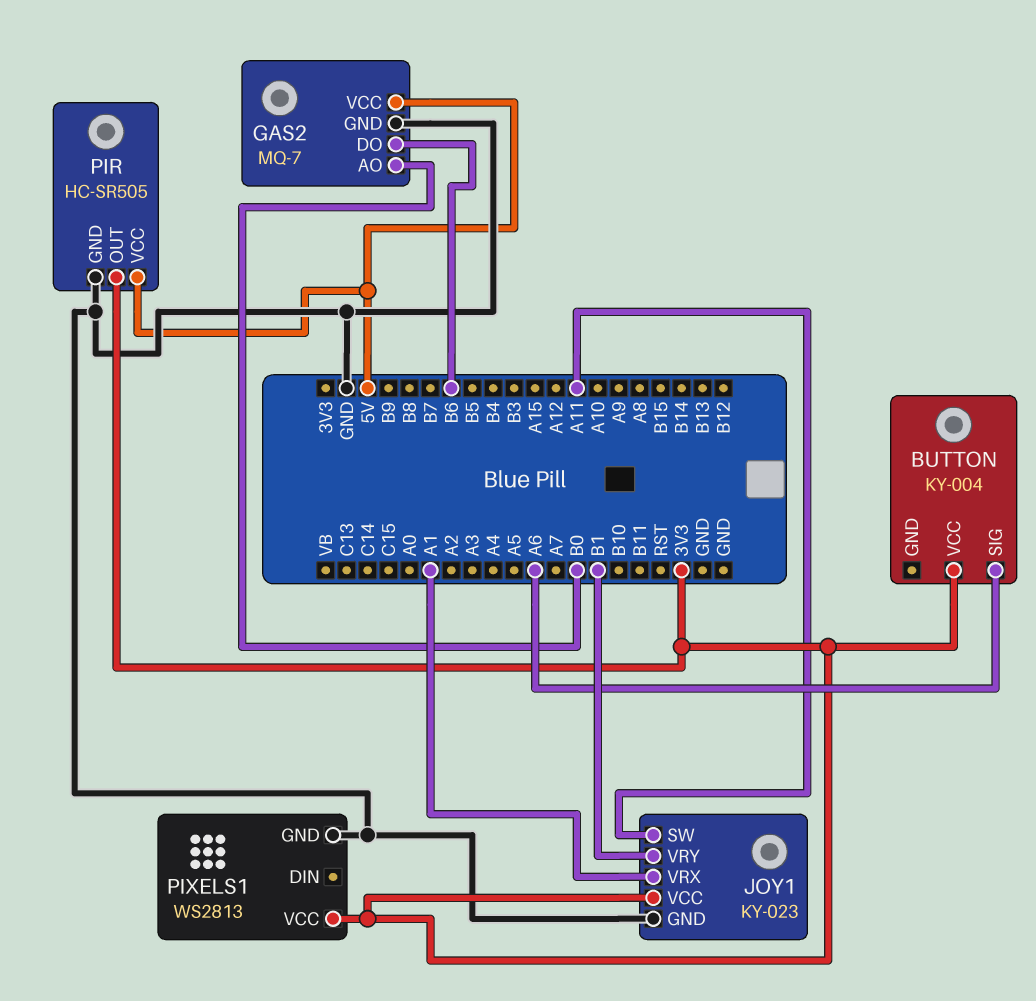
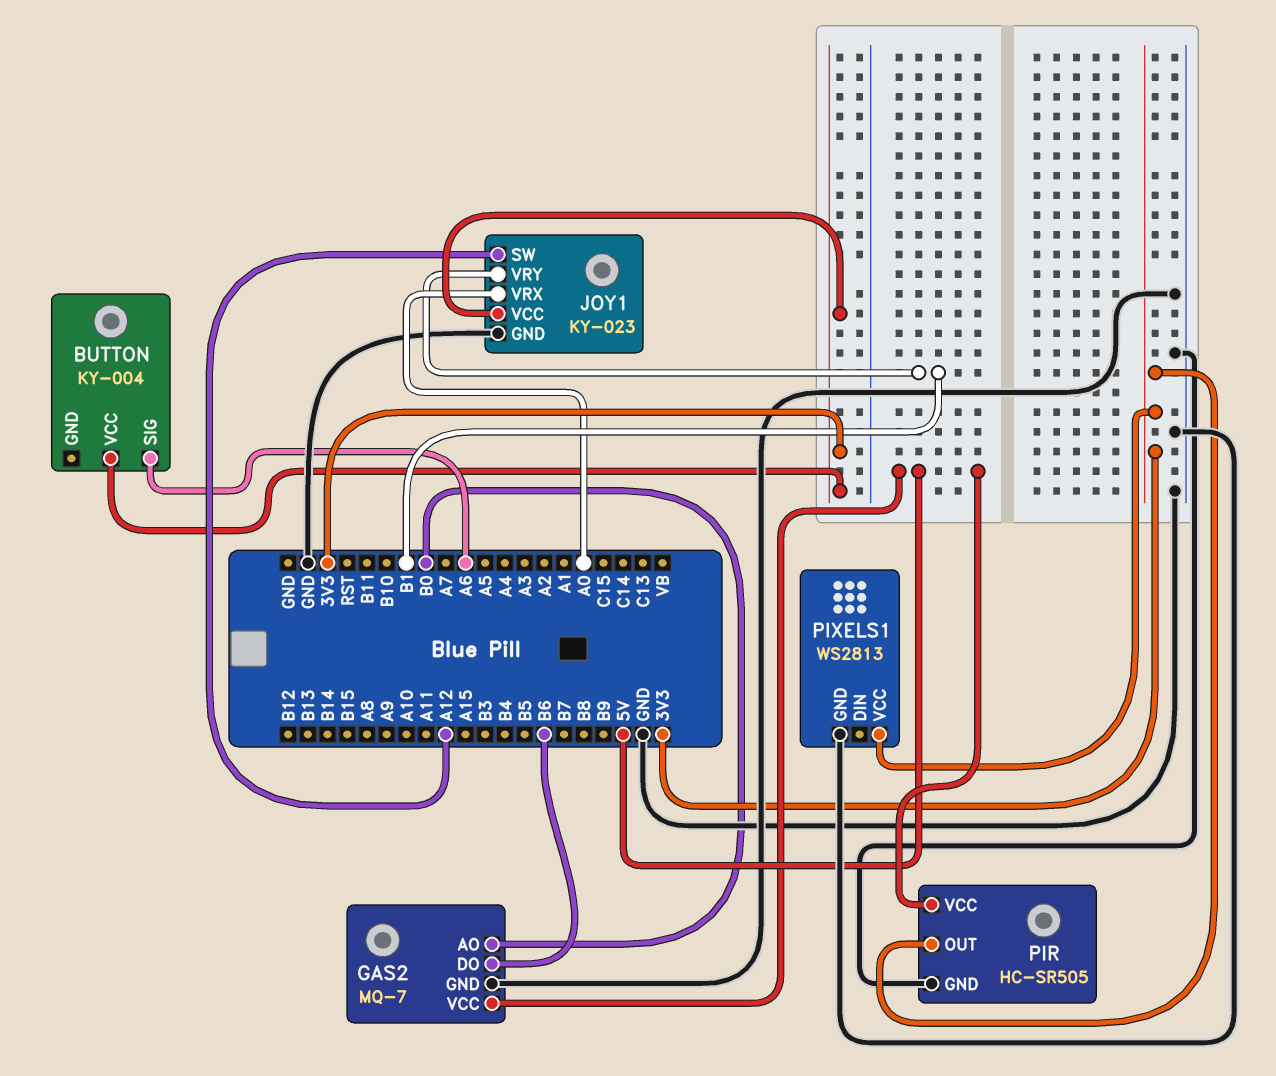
JOY1 pin SW: A11 -> A12
JOY1 pin VRX: A1 -> A0

